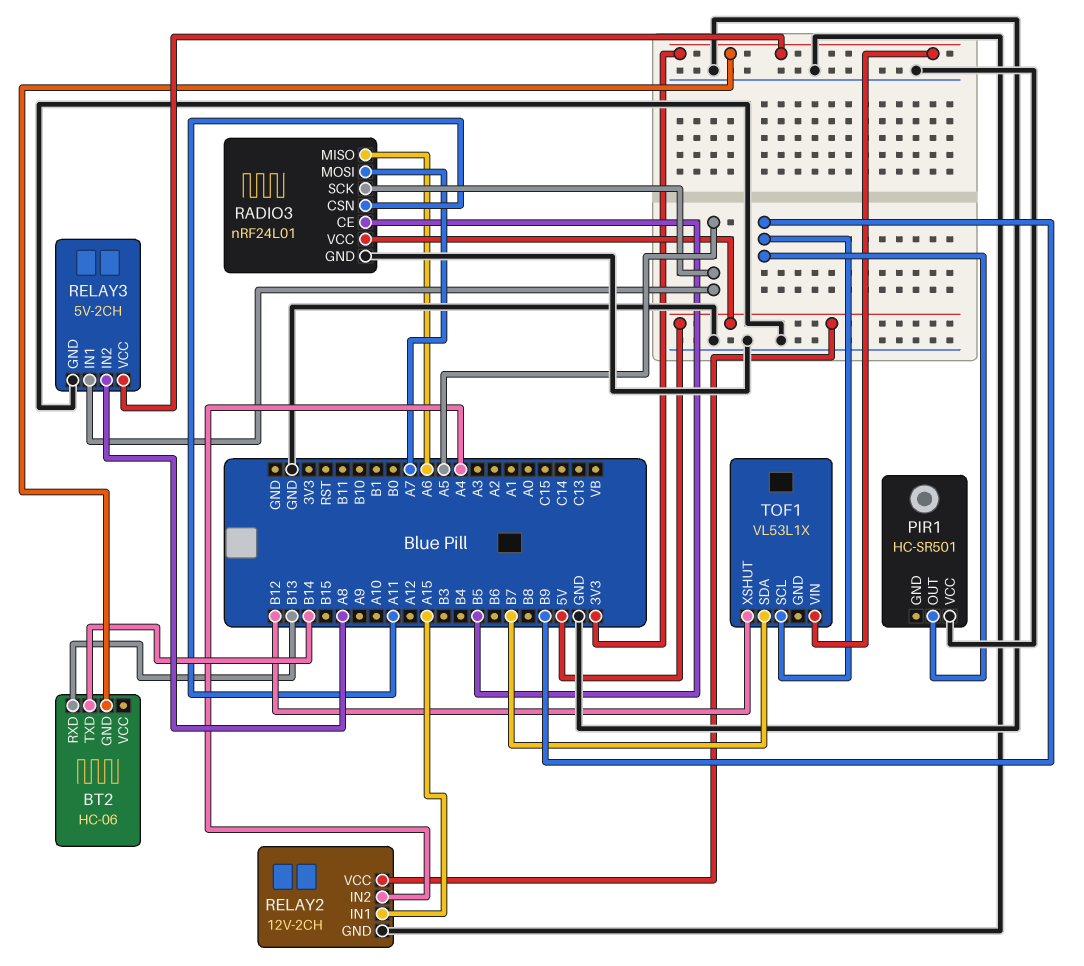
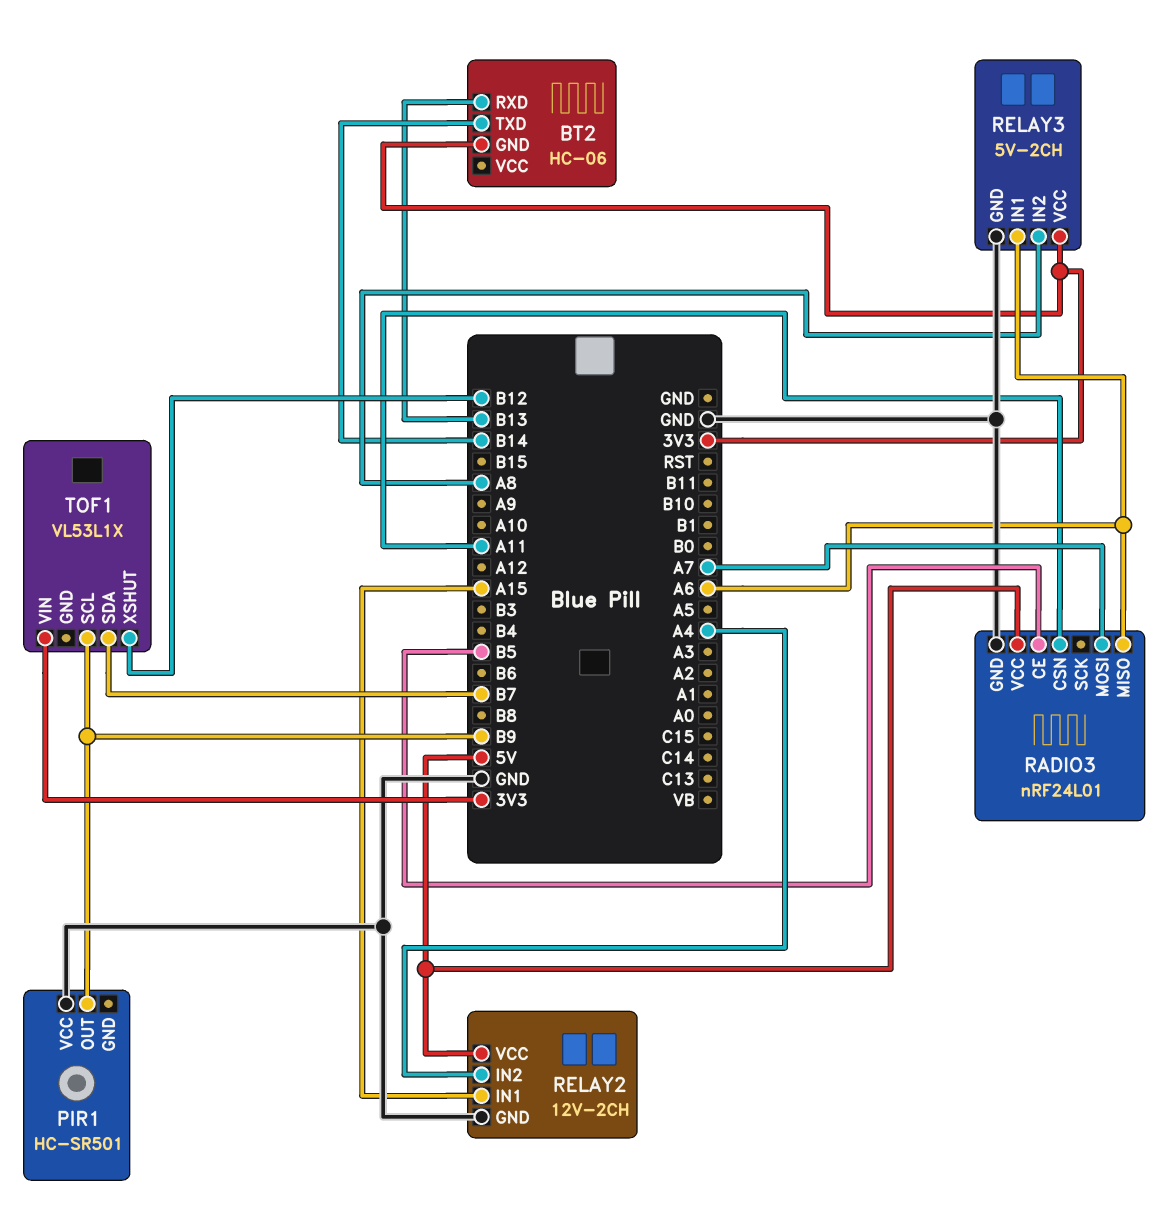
RADIO3 pin SCK: A5 -> none
RELAY3 pin IN1: A5 -> A6

